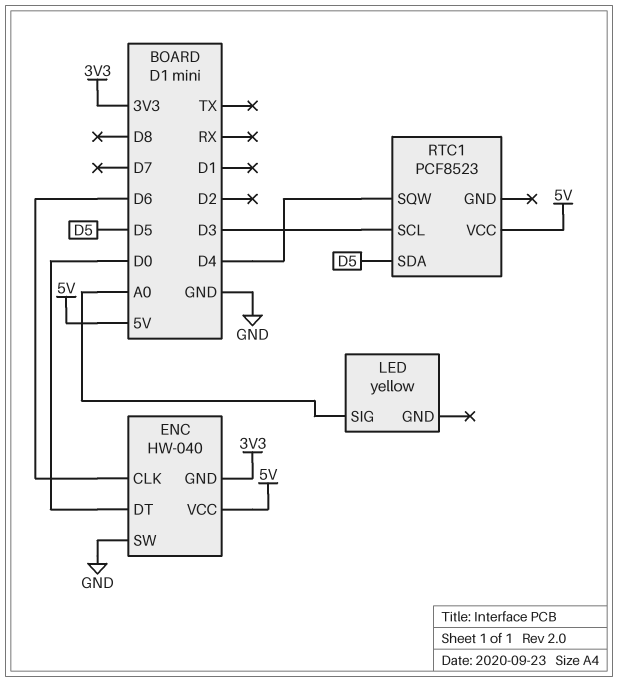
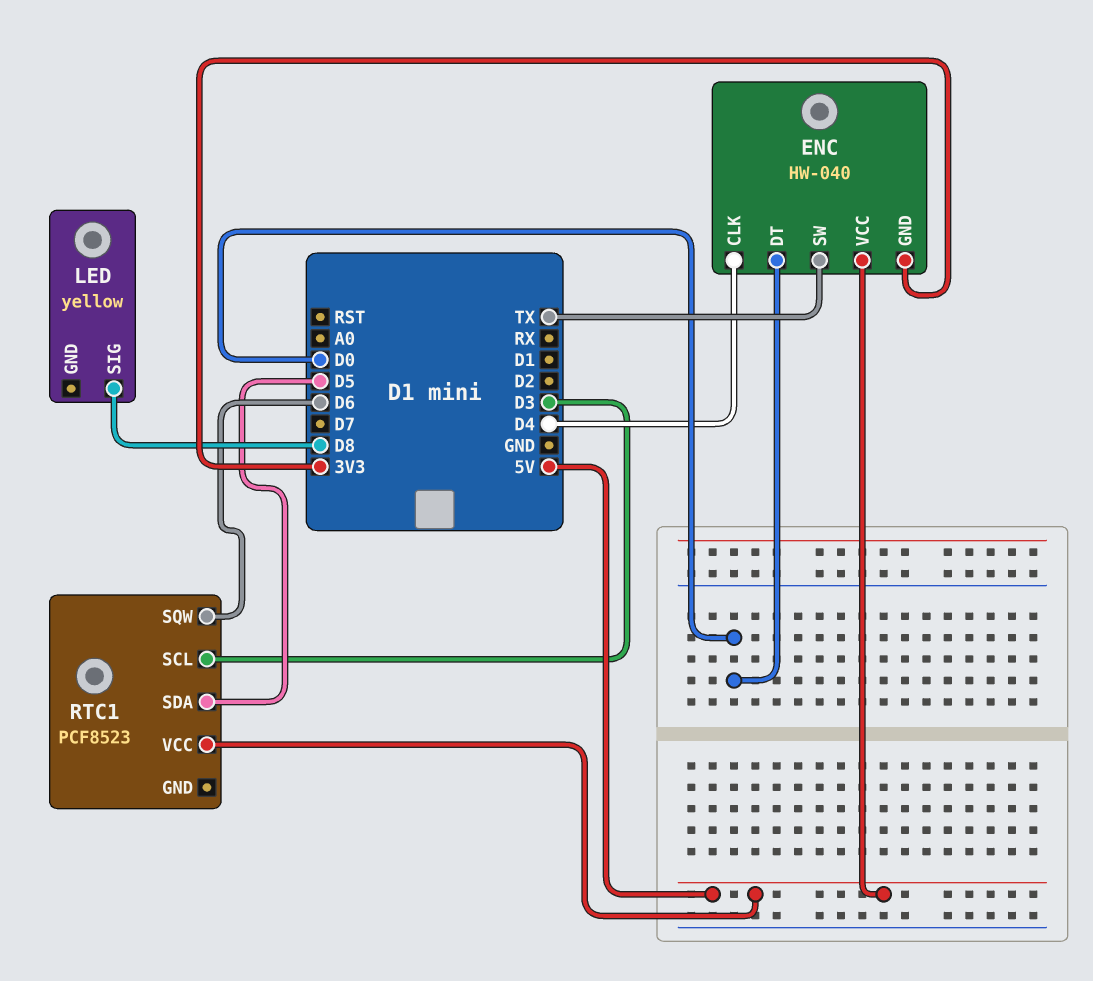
ENC pin CLK: D6 -> D4
ENC pin SW: GND -> TX
LED pin SIG: A0 -> D8
RTC1 pin SQW: D4 -> D6

